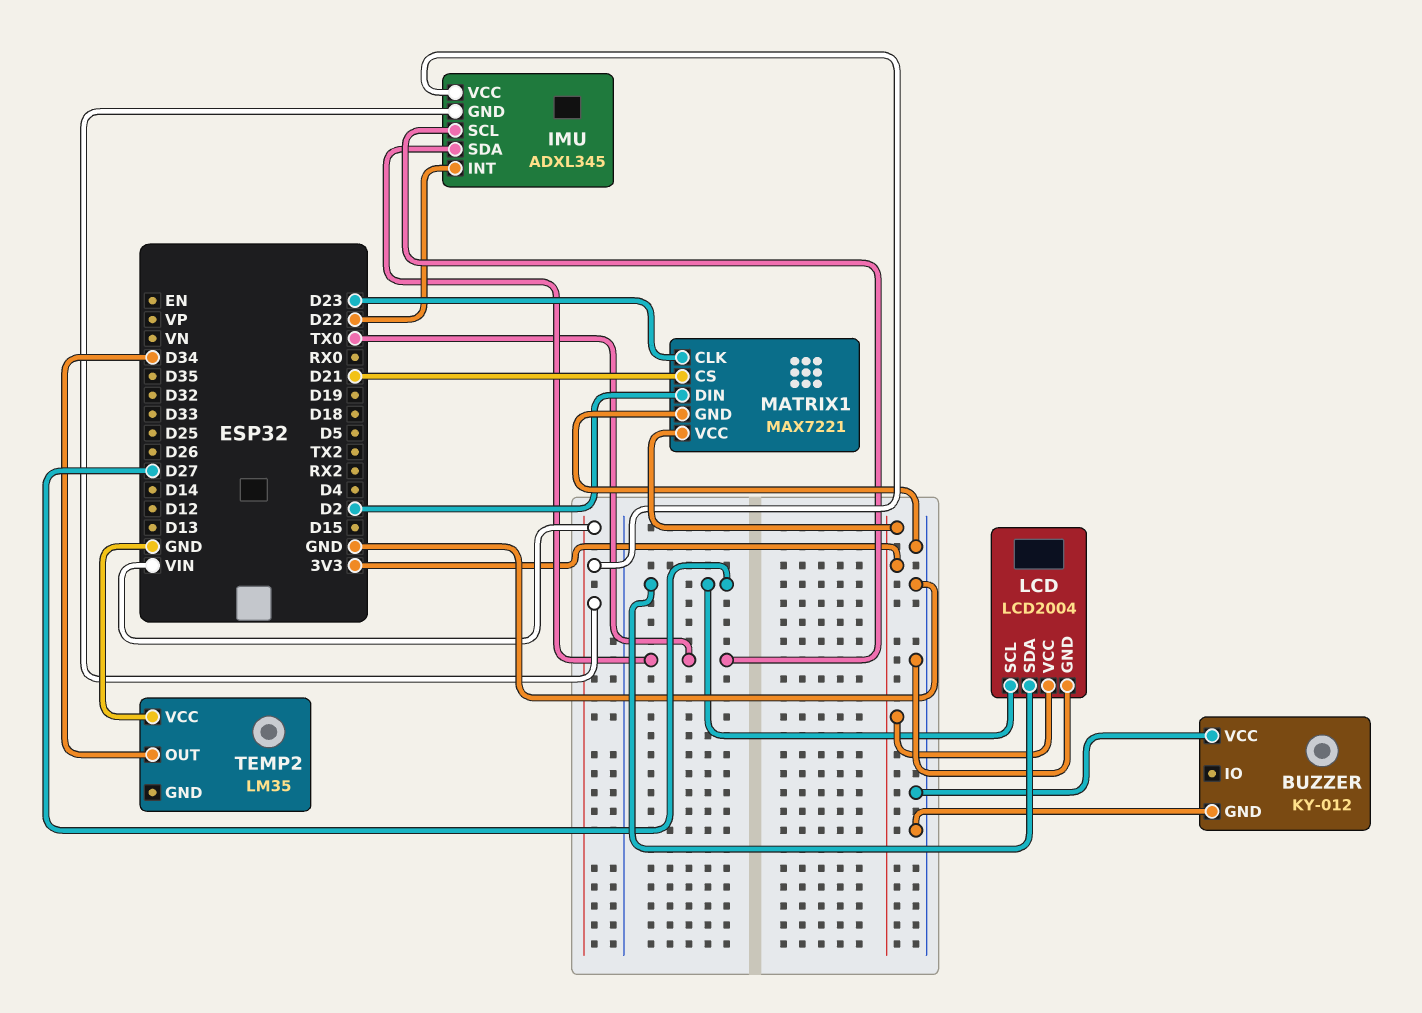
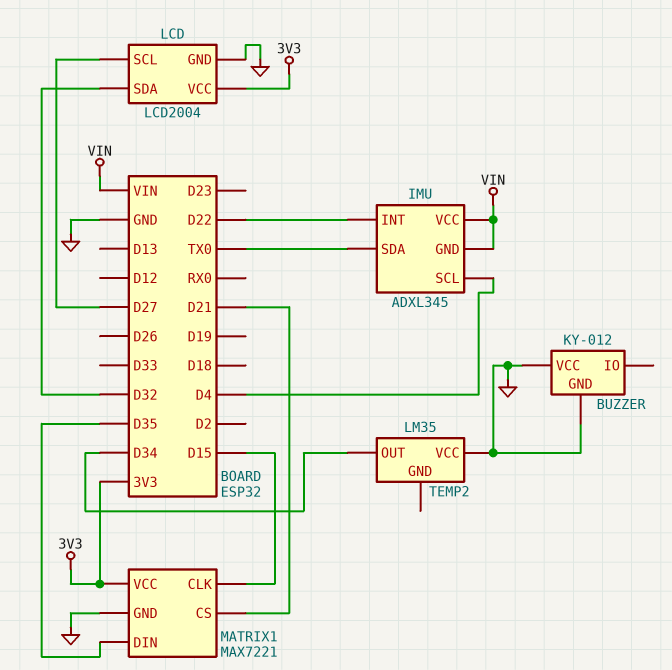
IMU pin SCL: TX0 -> D4
LCD pin SDA: D27 -> D32
MATRIX1 pin CLK: D23 -> D15
MATRIX1 pin DIN: D2 -> D35

